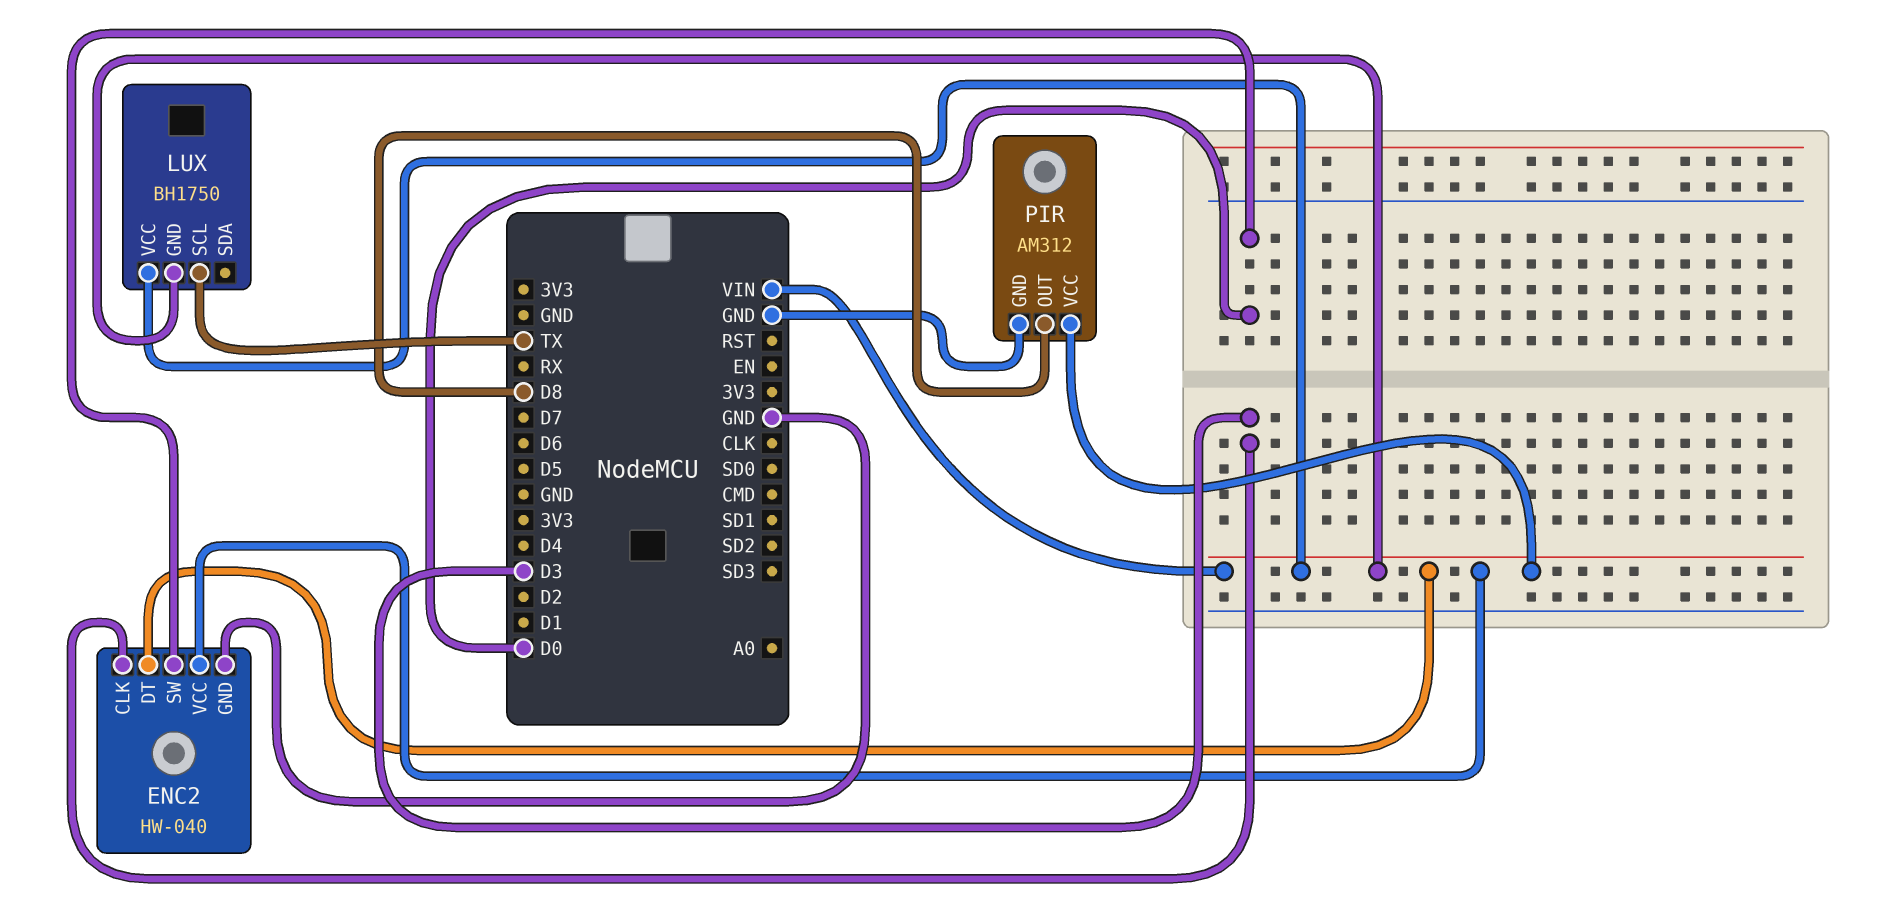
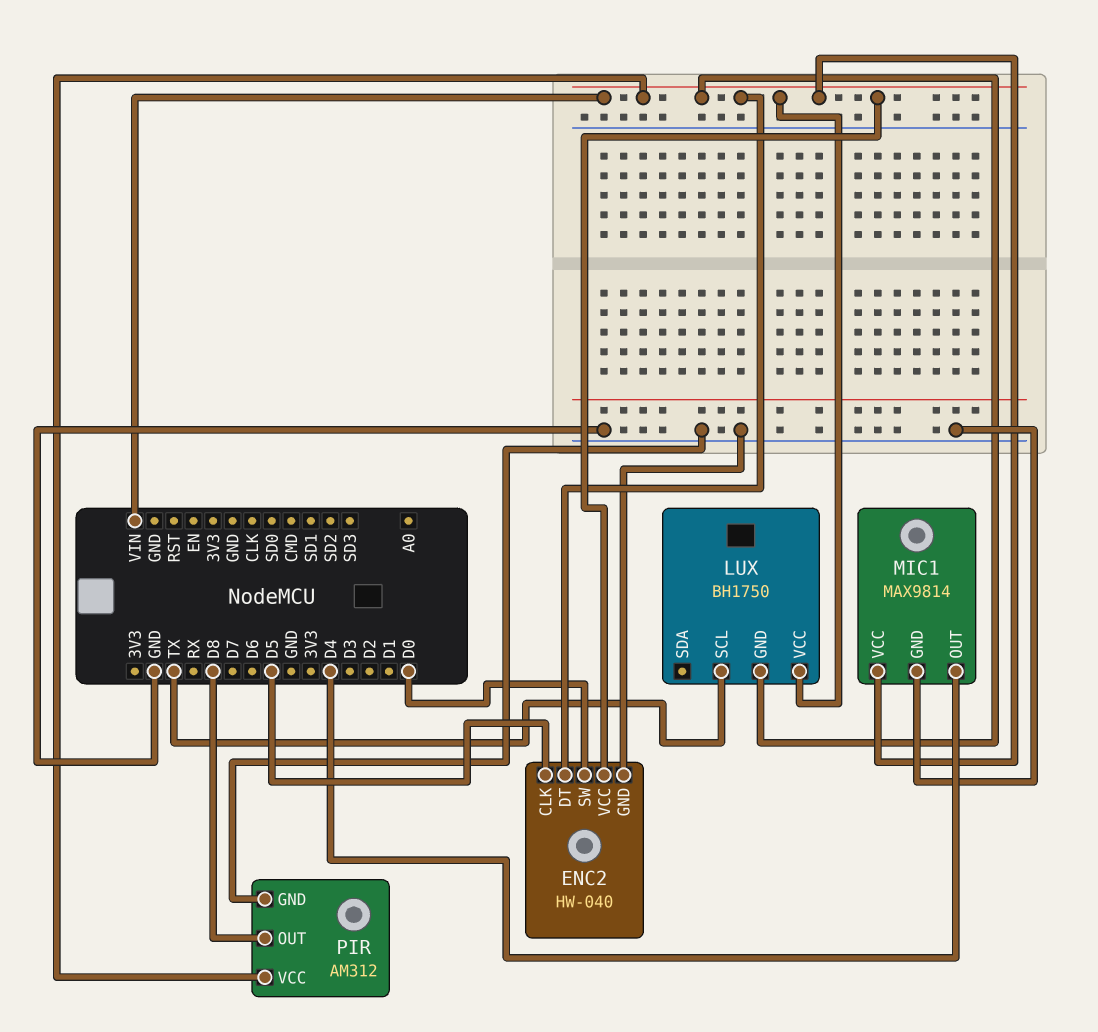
ENC2 pin CLK: D3 -> D5
MIC1: none -> MAX9814
MIC1 pin GND: none -> GND
MIC1 pin OUT: none -> D4
MIC1 pin VCC: none -> VIN

